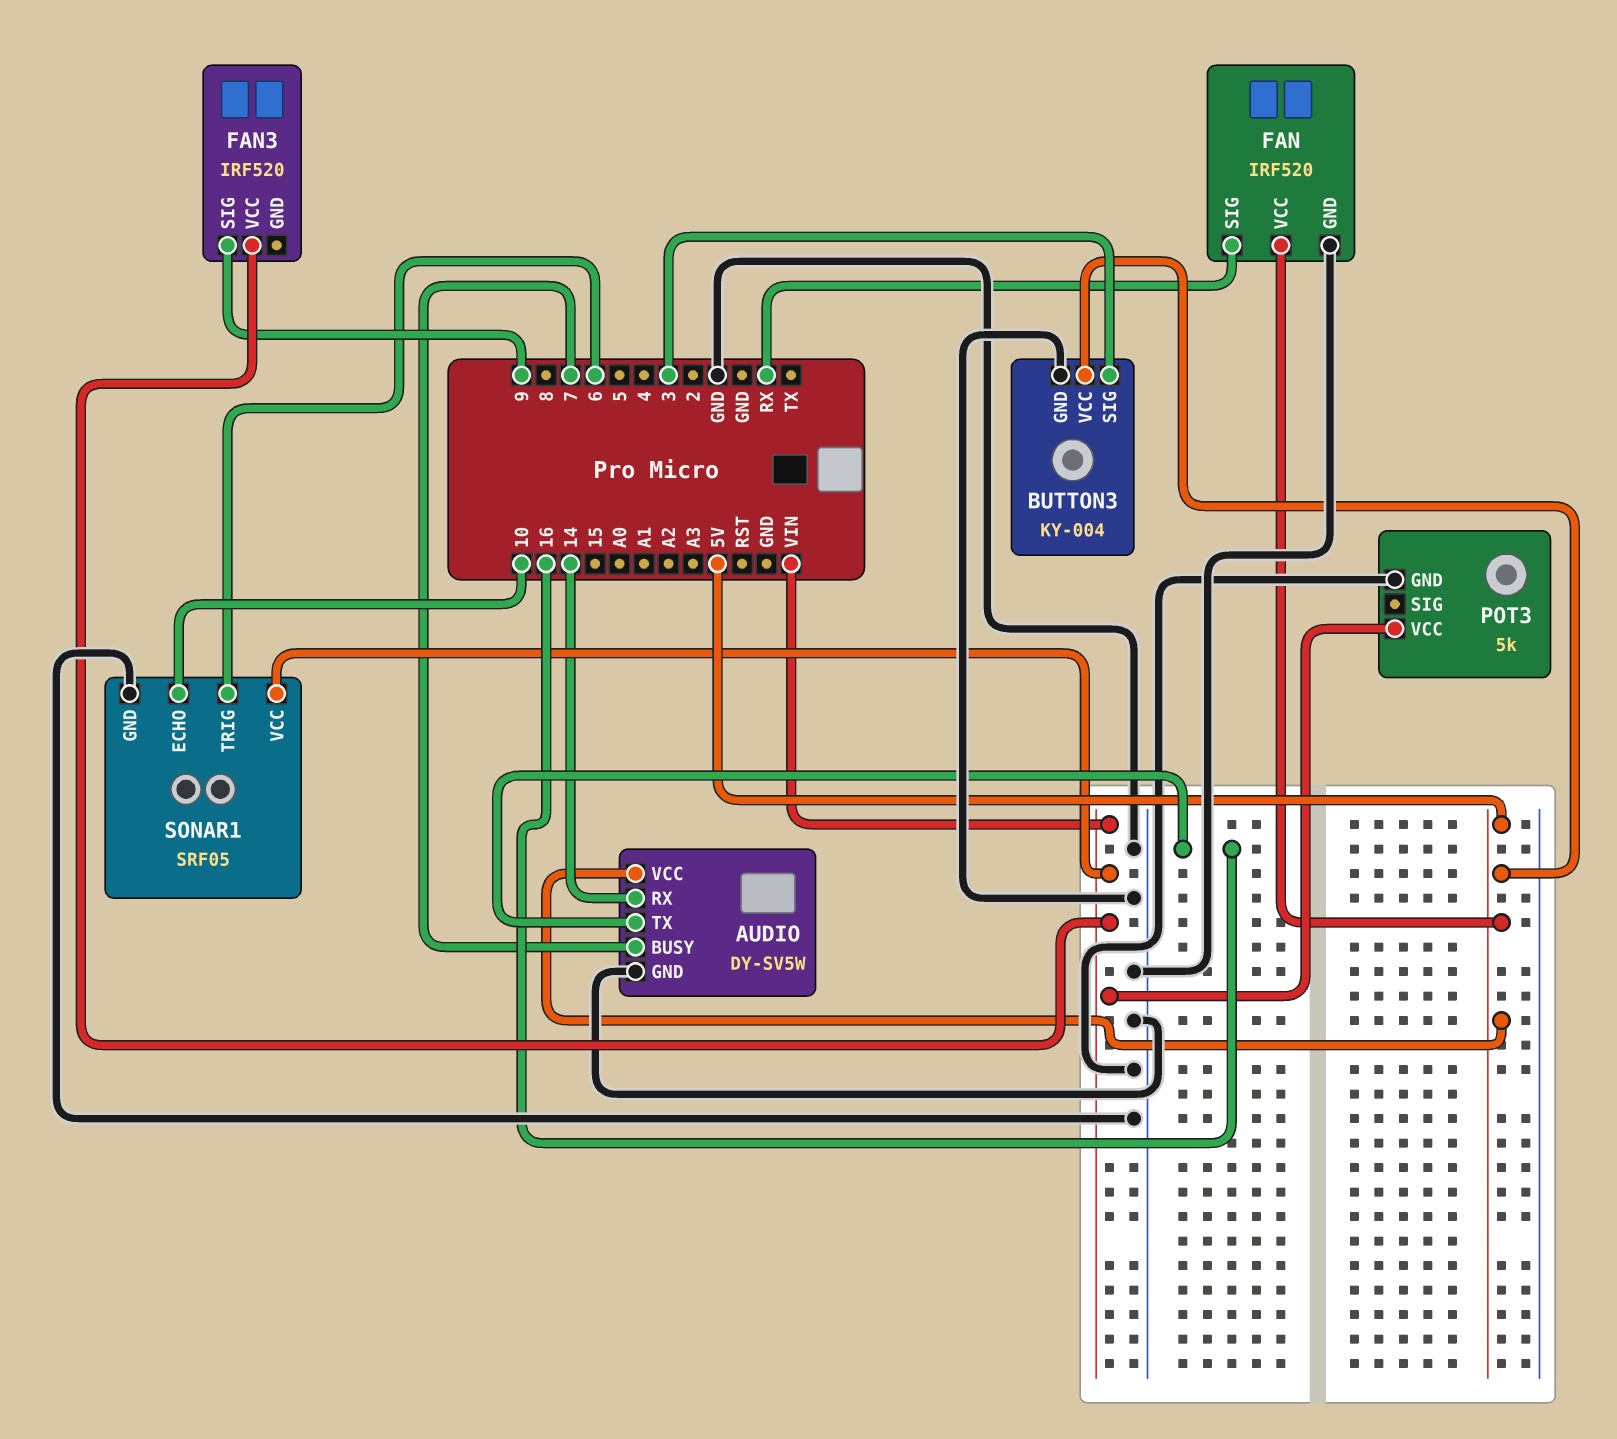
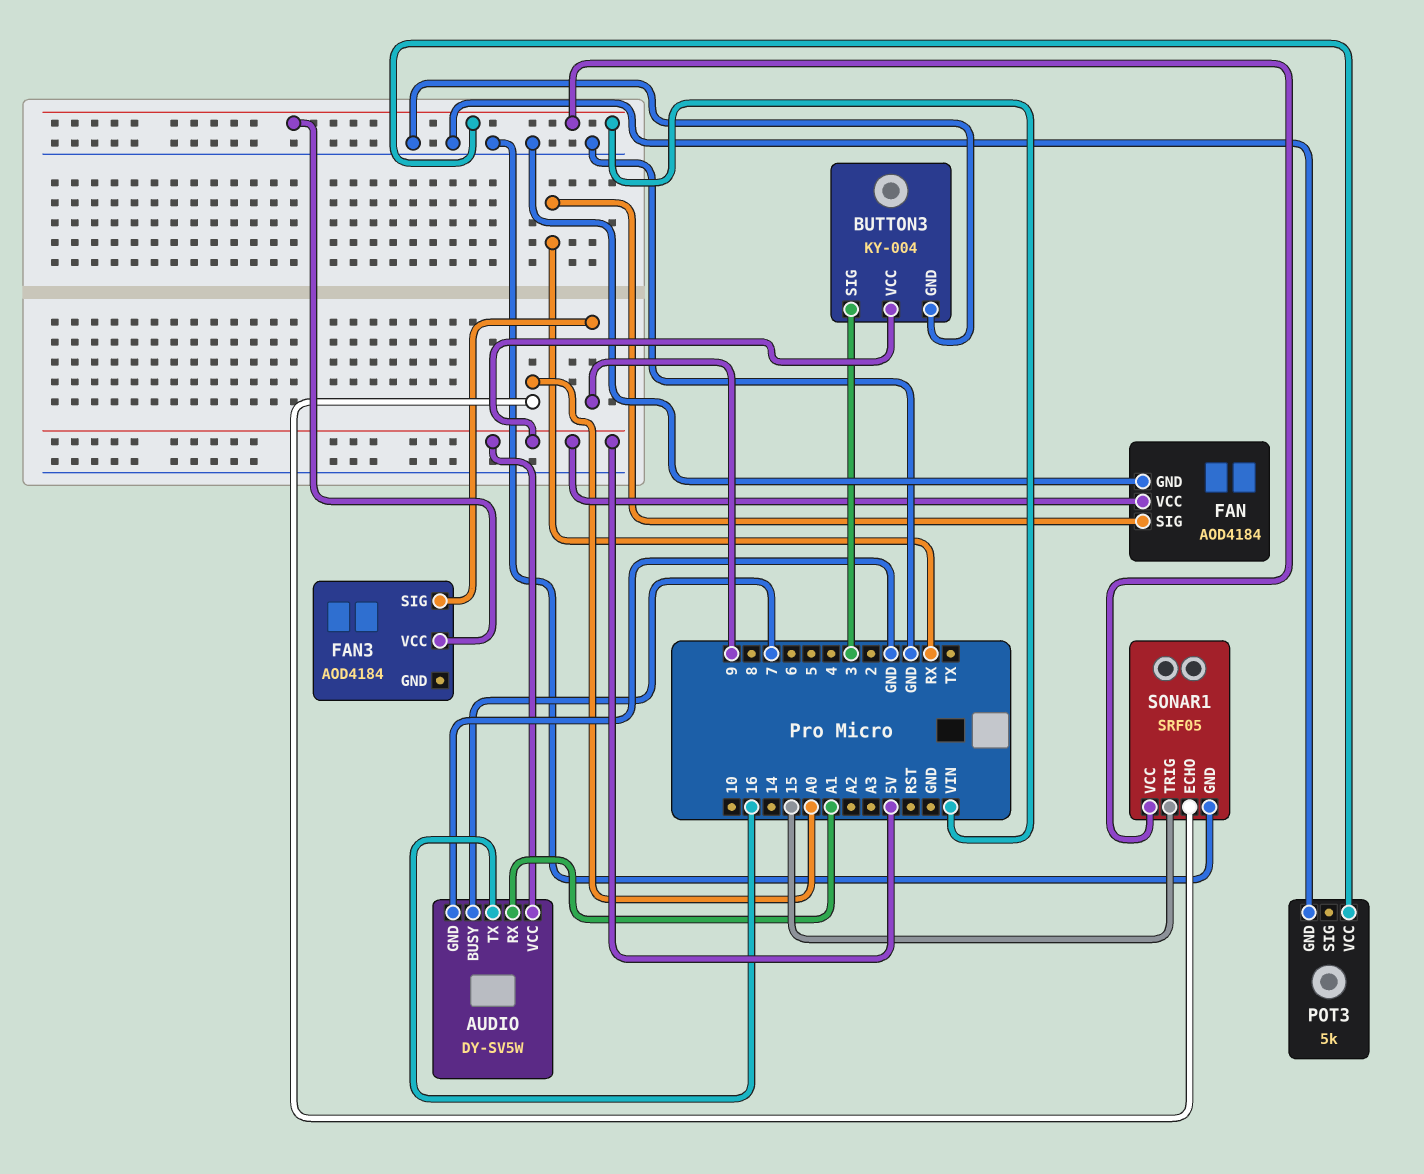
AUDIO pin RX: 14 -> A1
FAN: IRF520 -> AOD4184
FAN3: IRF520 -> AOD4184
SONAR1 pin ECHO: 10 -> A0
SONAR1 pin TRIG: 6 -> 15

